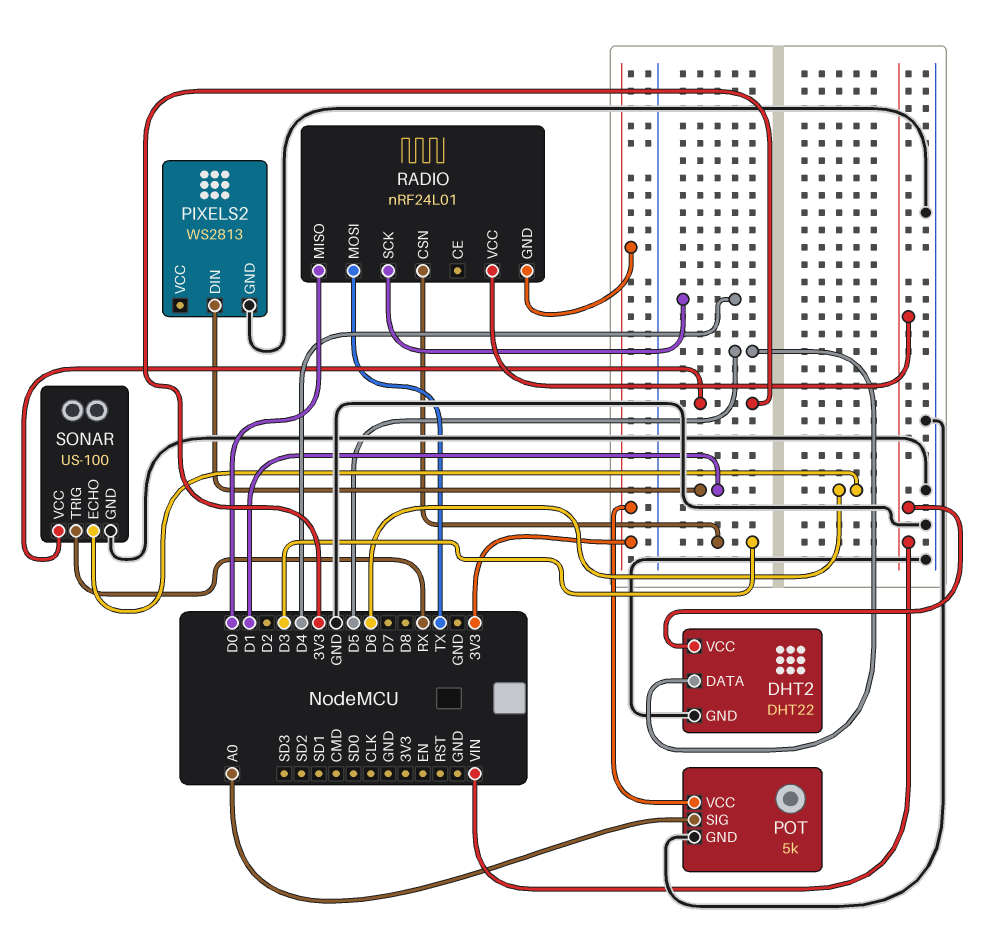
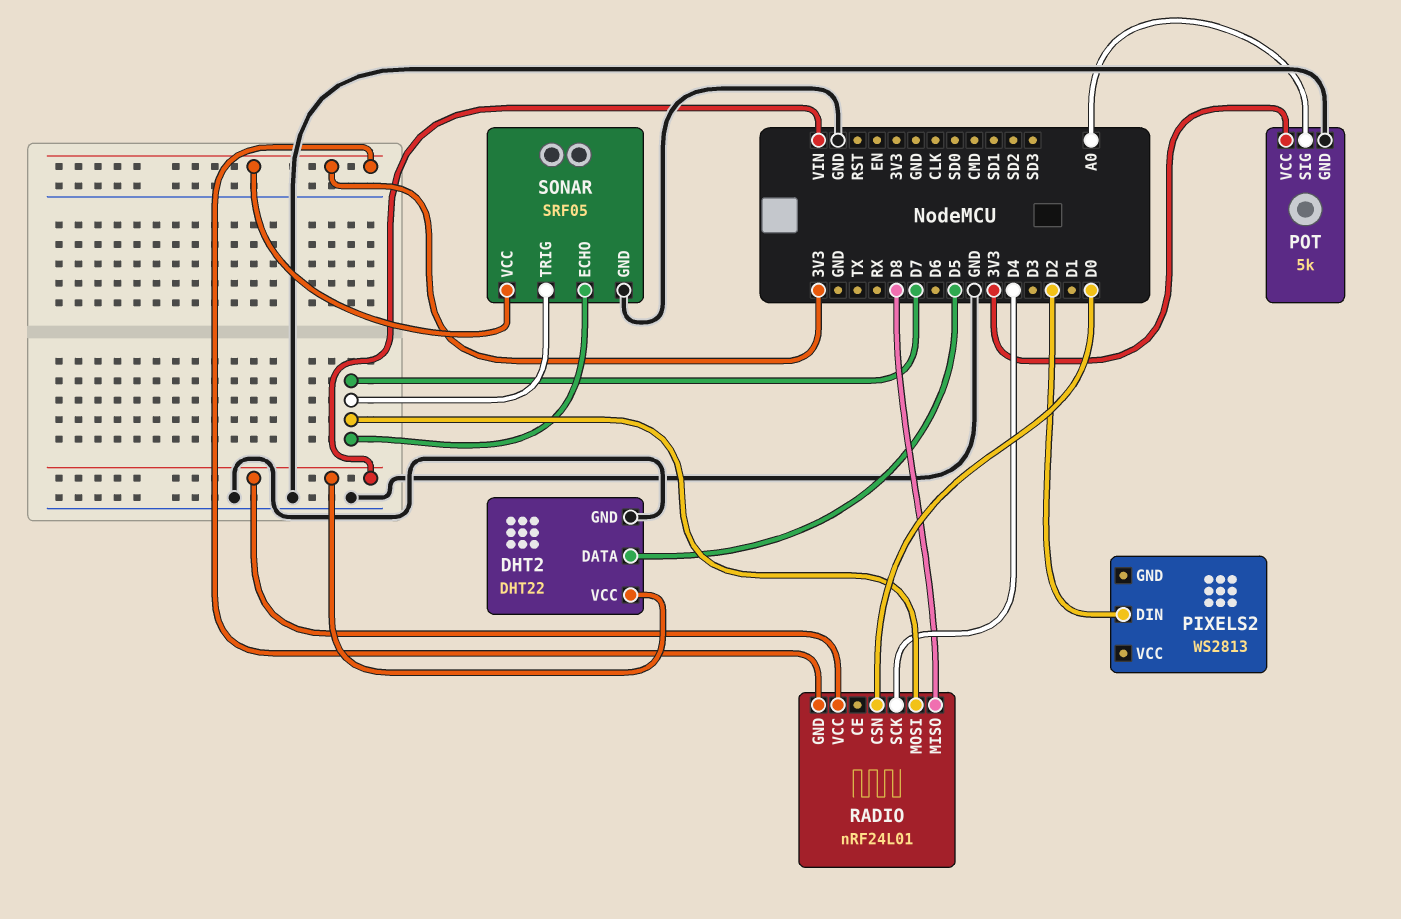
PIXELS2 pin DIN: D1 -> D2
PIXELS2 pin GND: GND -> none
RADIO pin CSN: D3 -> D0
RADIO pin MISO: D0 -> D8
RADIO pin MOSI: TX -> D7
SONAR: US-100 -> SRF05
SONAR pin ECHO: D6 -> D7
SONAR pin TRIG: RX -> D7

